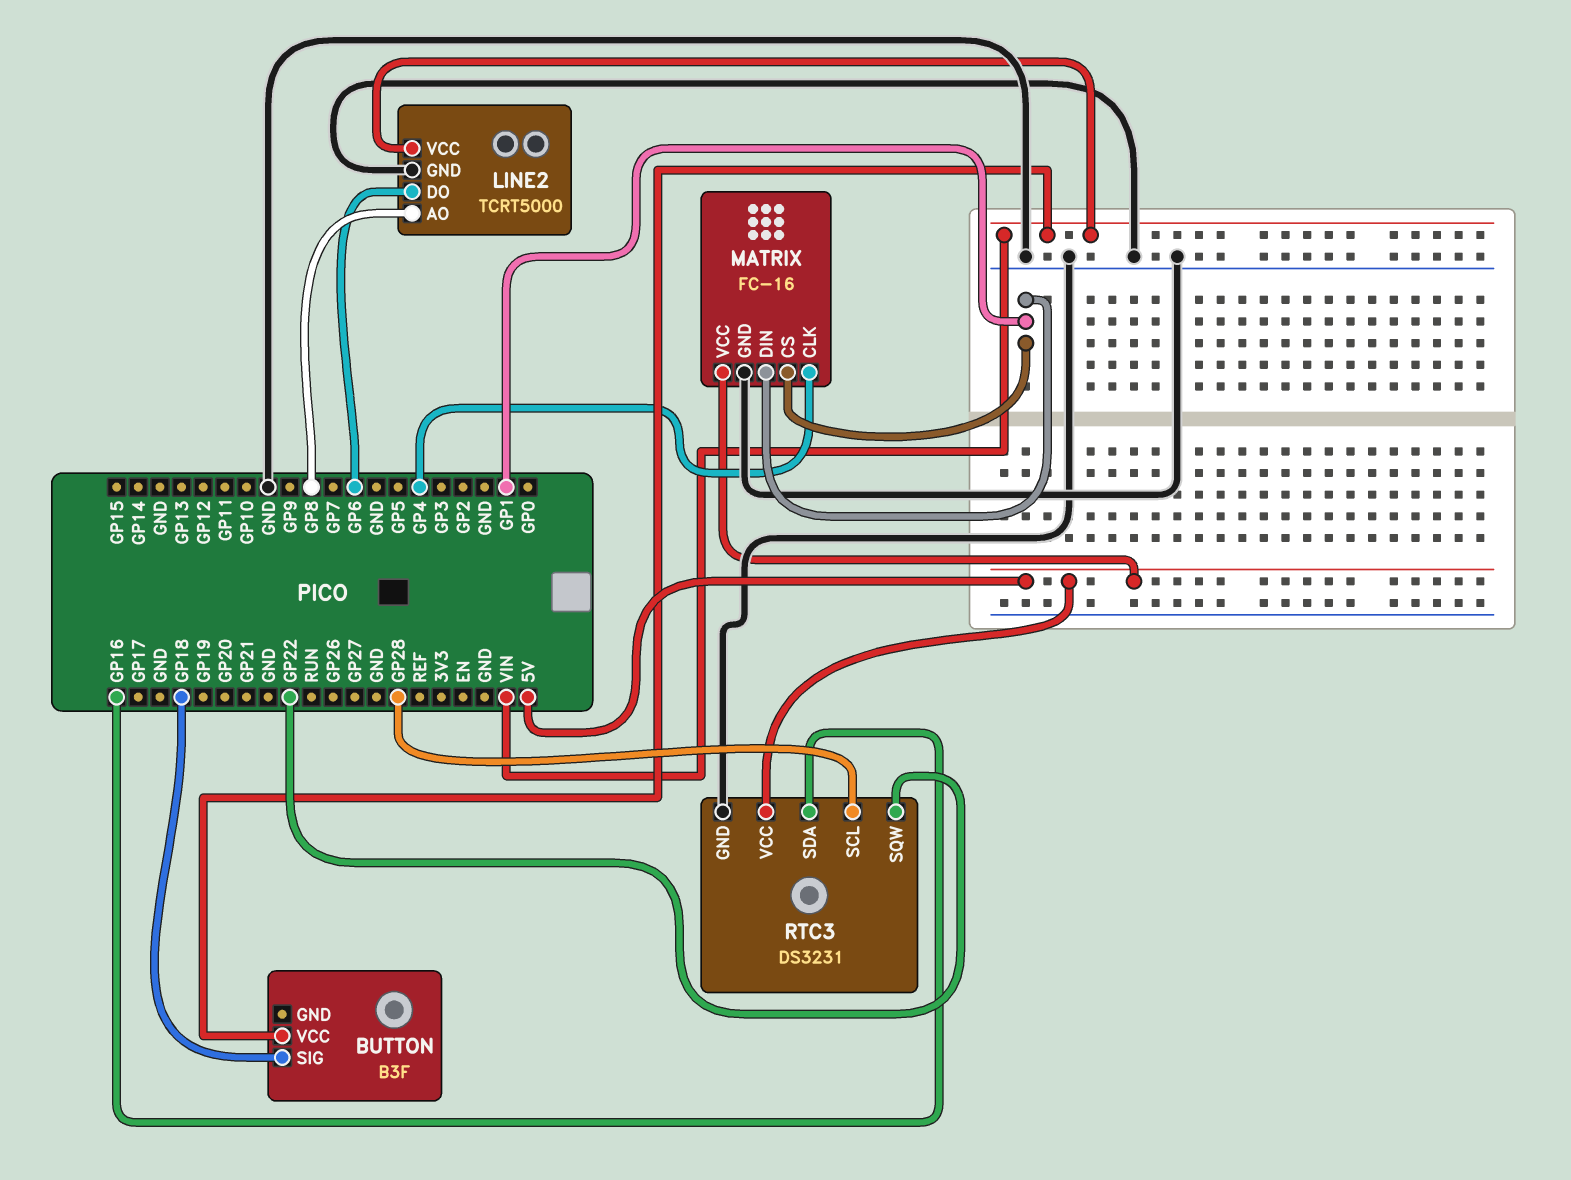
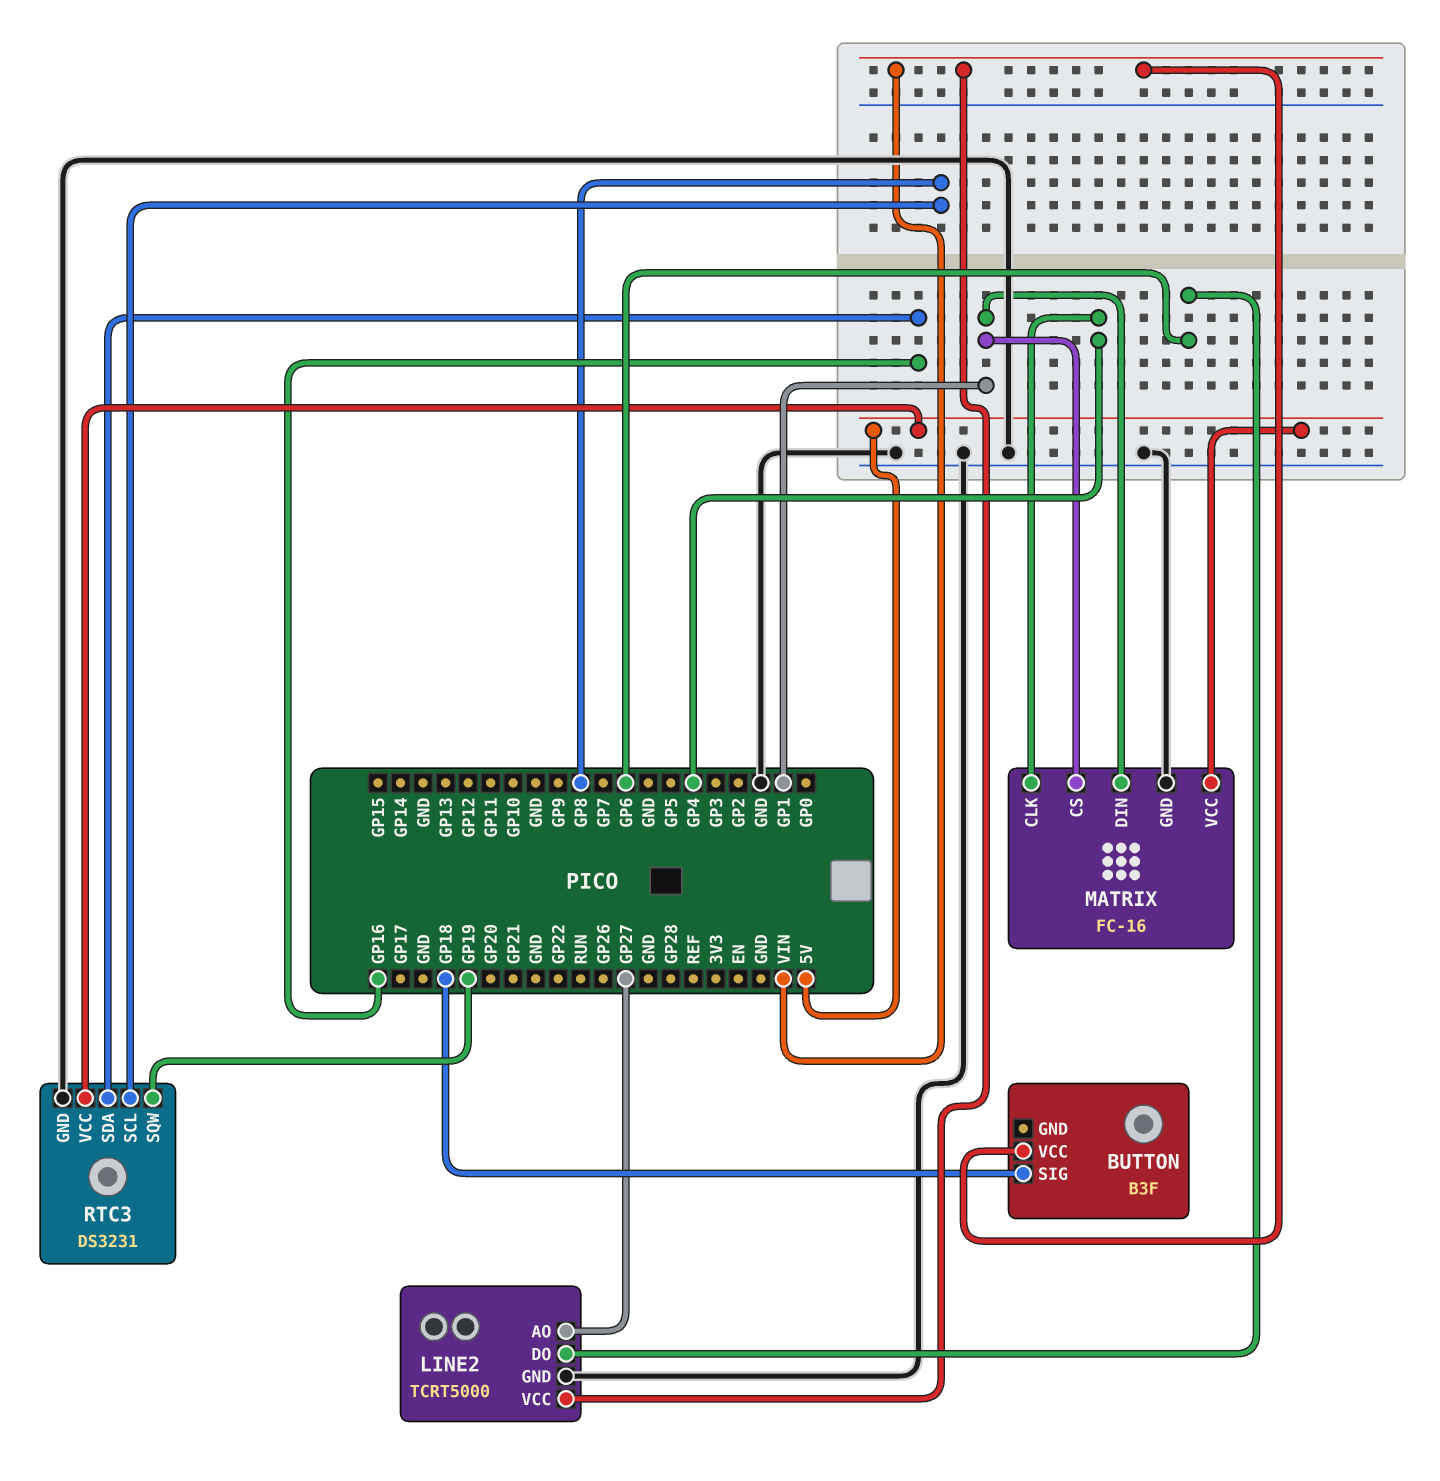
LINE2 pin AO: GP8 -> GP27
RTC3 pin SCL: GP28 -> GP8
RTC3 pin SQW: GP22 -> GP19

